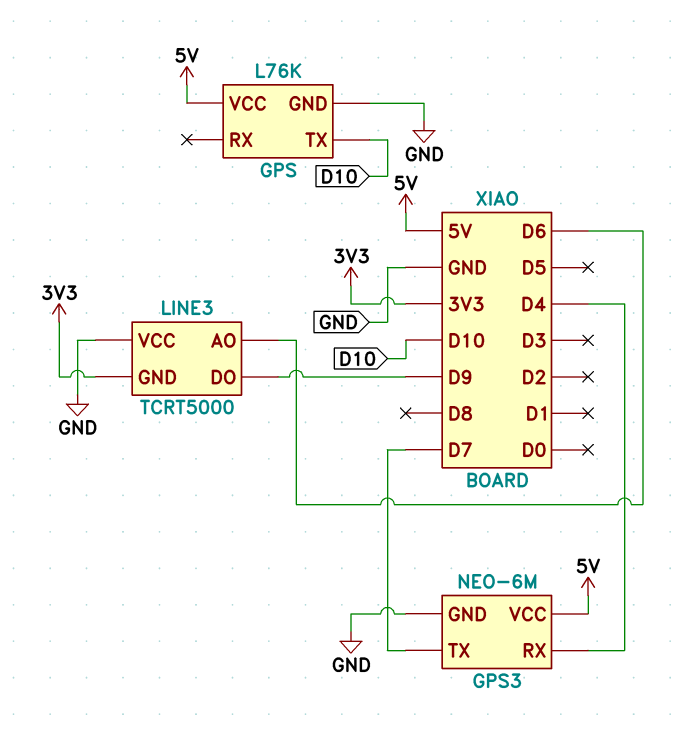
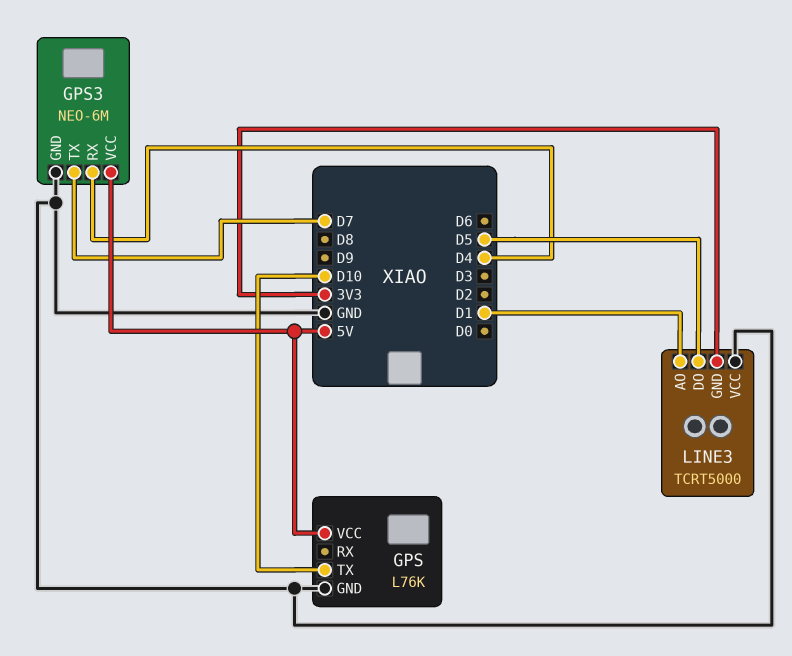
LINE3 pin AO: D6 -> D1
LINE3 pin DO: D9 -> D5

